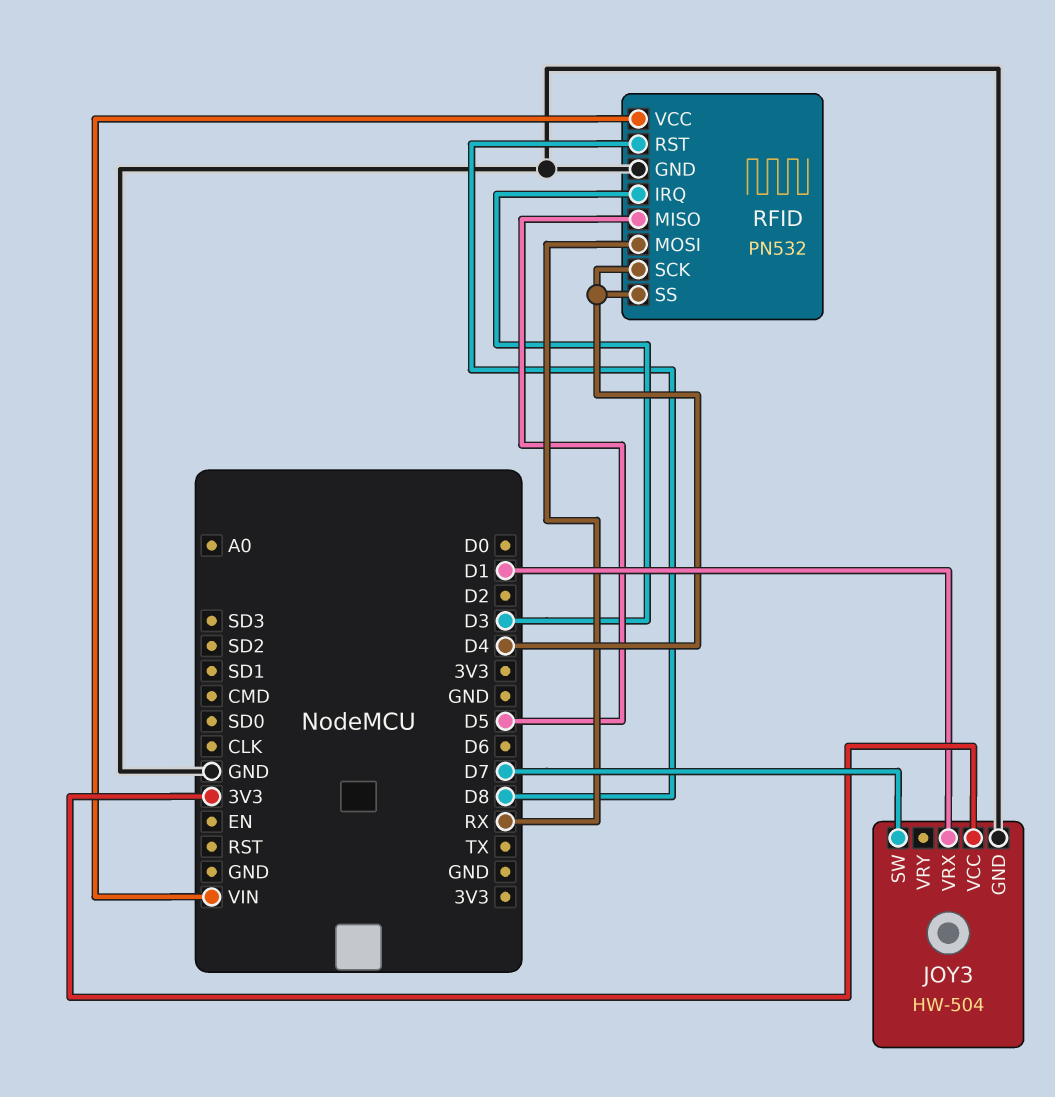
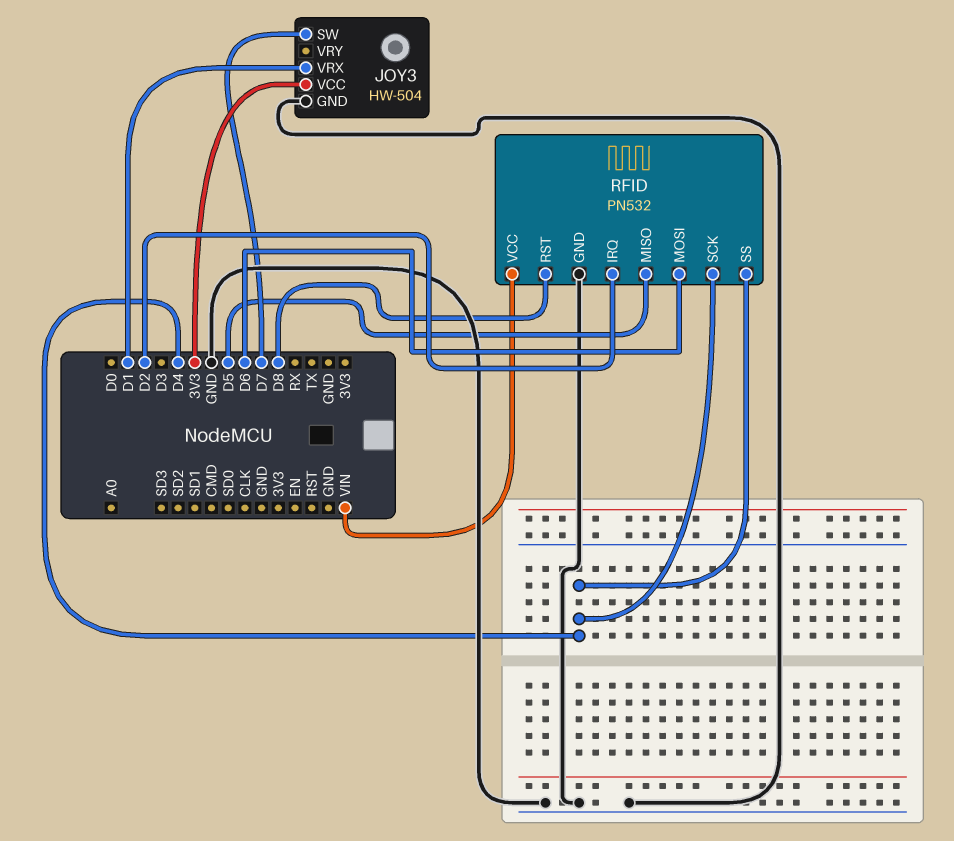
RFID pin IRQ: D3 -> D2
RFID pin MOSI: RX -> D6

